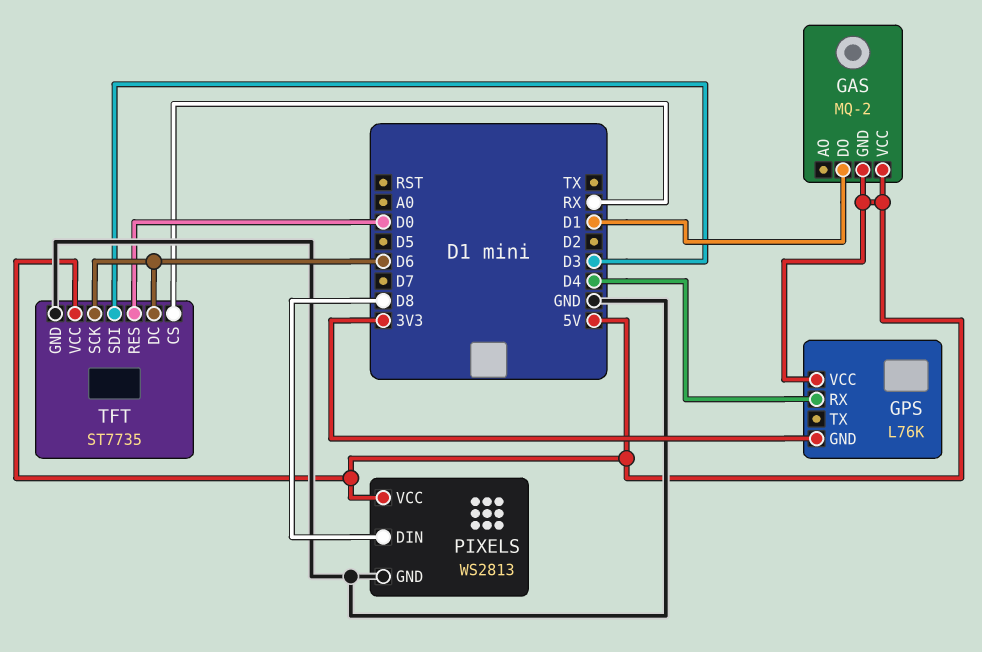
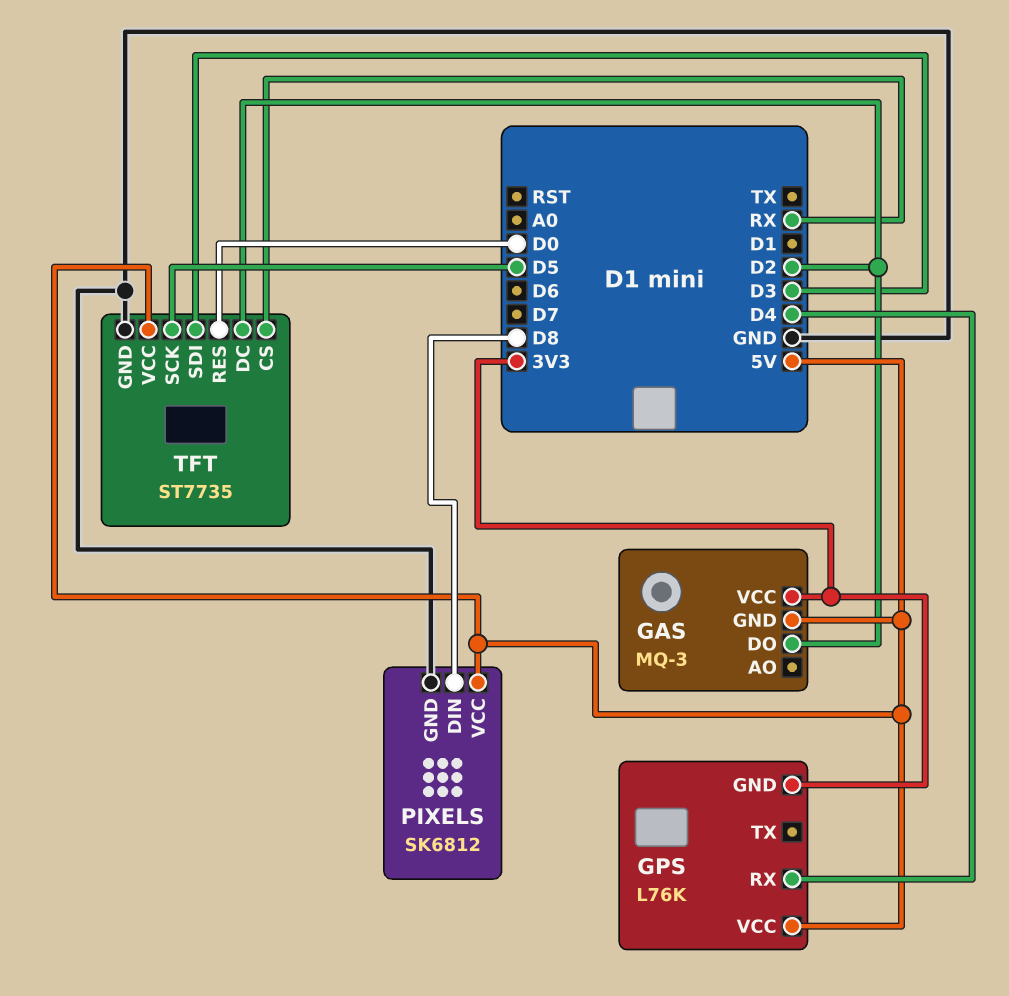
GAS: MQ-2 -> MQ-3
GAS pin DO: D1 -> D2
GAS pin VCC: 5V -> 3V3
PIXELS: WS2813 -> SK6812
TFT pin DC: D6 -> D2
TFT pin SCK: D6 -> D5

